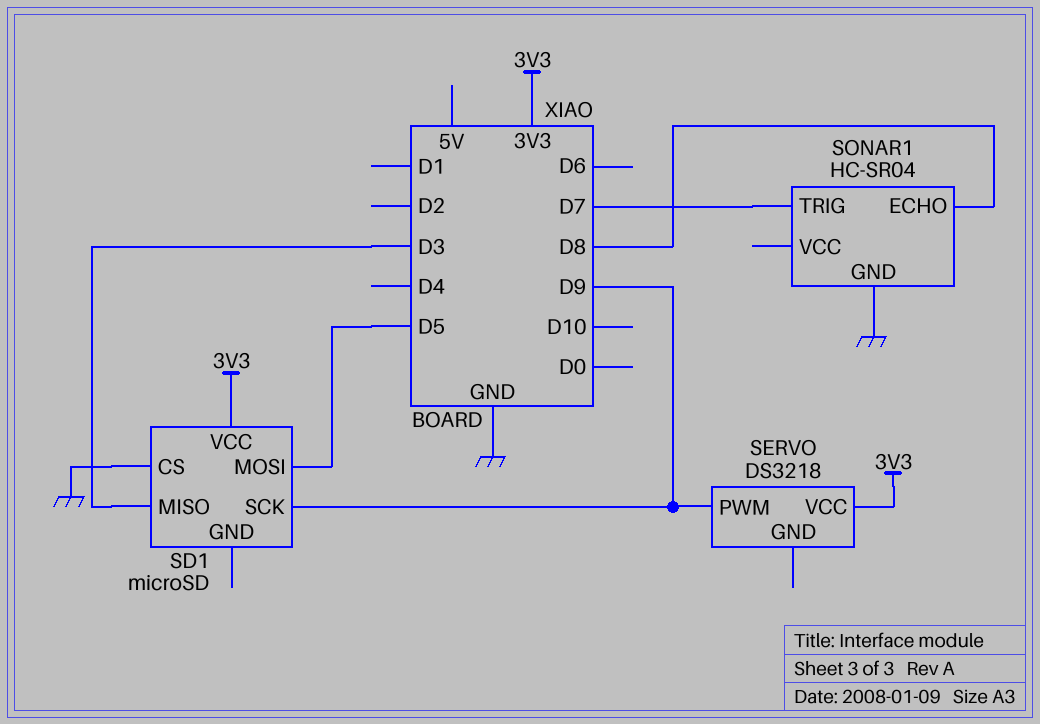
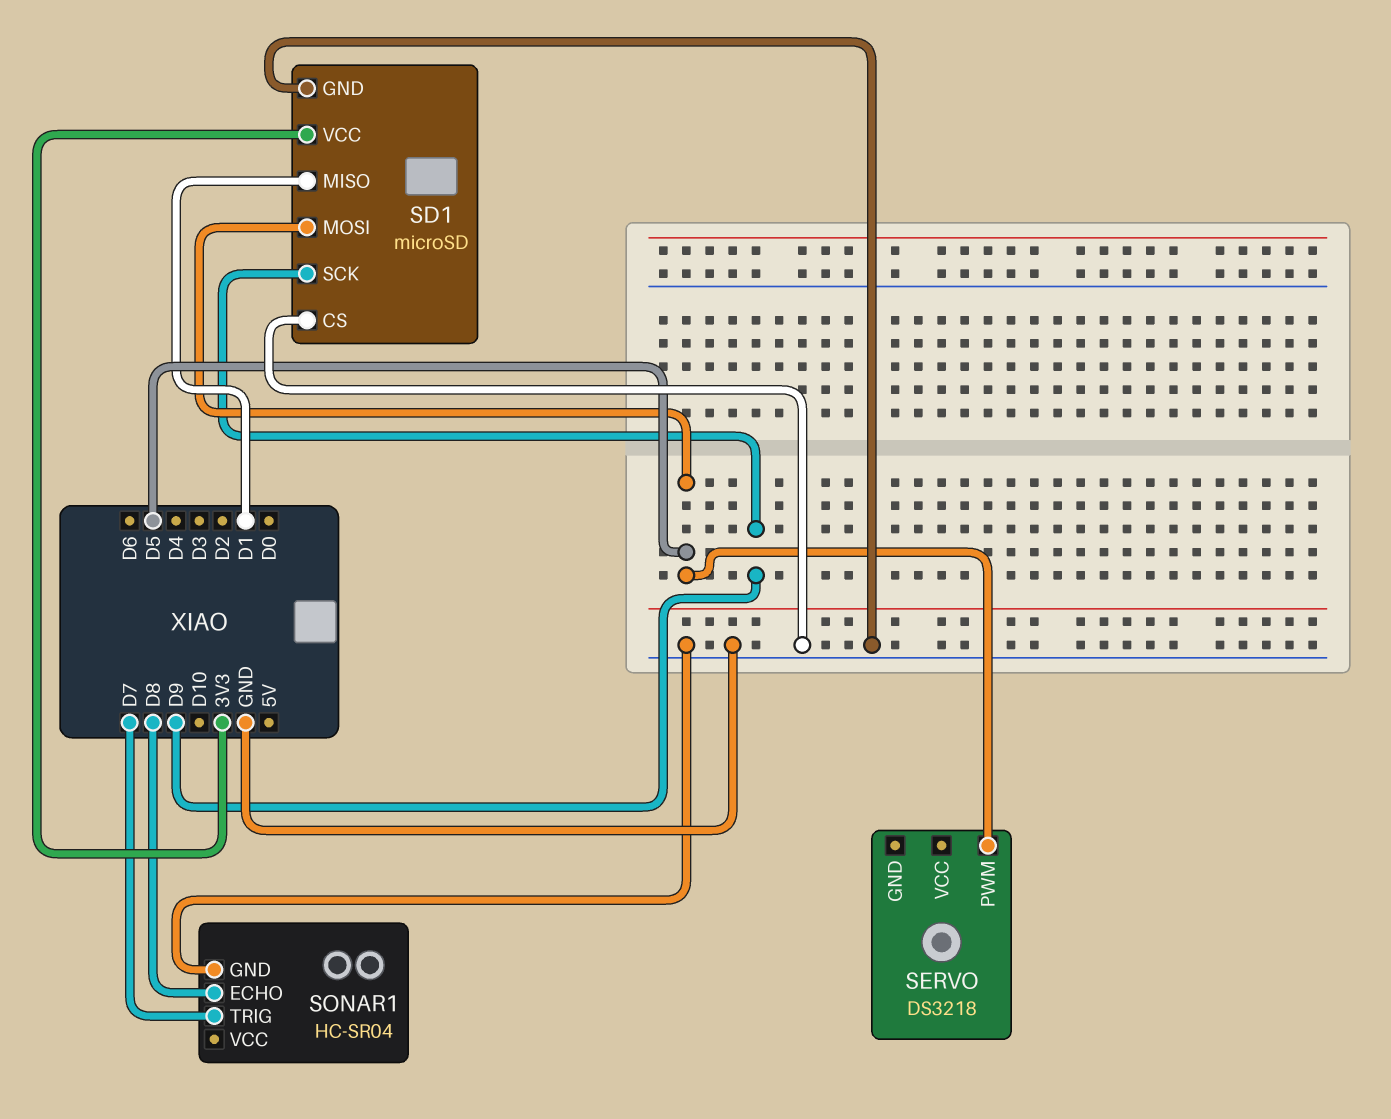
SD1 pin GND: none -> GND
SD1 pin MISO: D3 -> D1
SERVO pin PWM: D9 -> D5
SERVO pin VCC: 3V3 -> none

